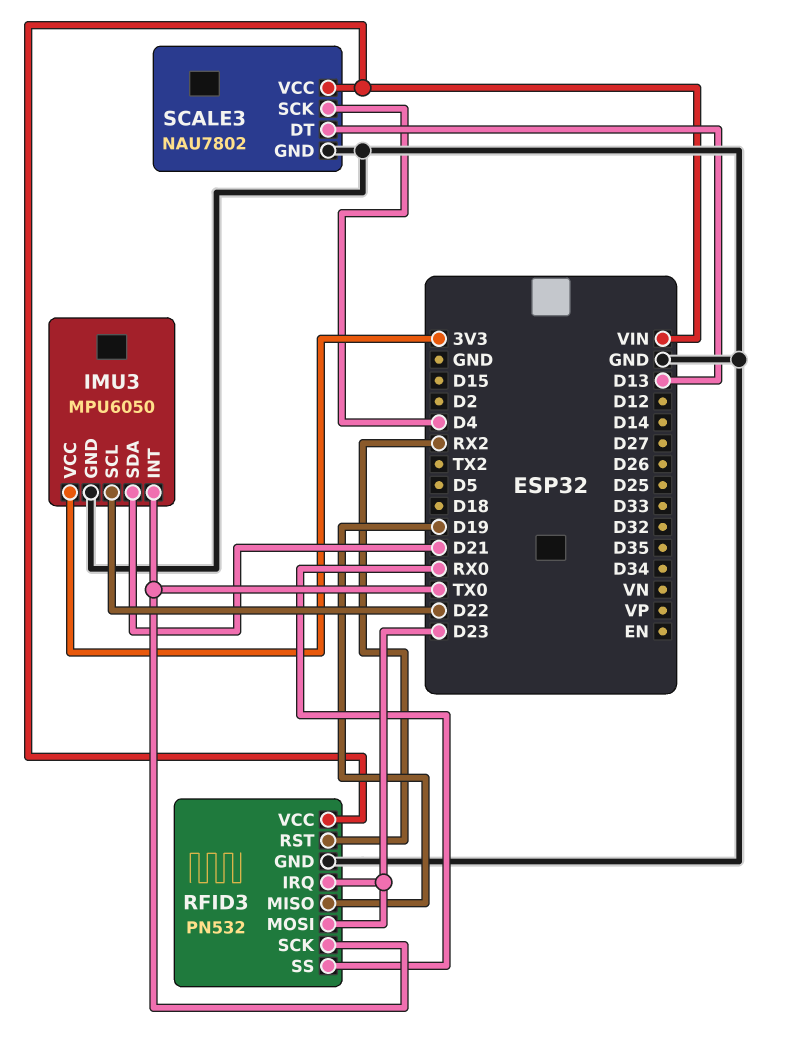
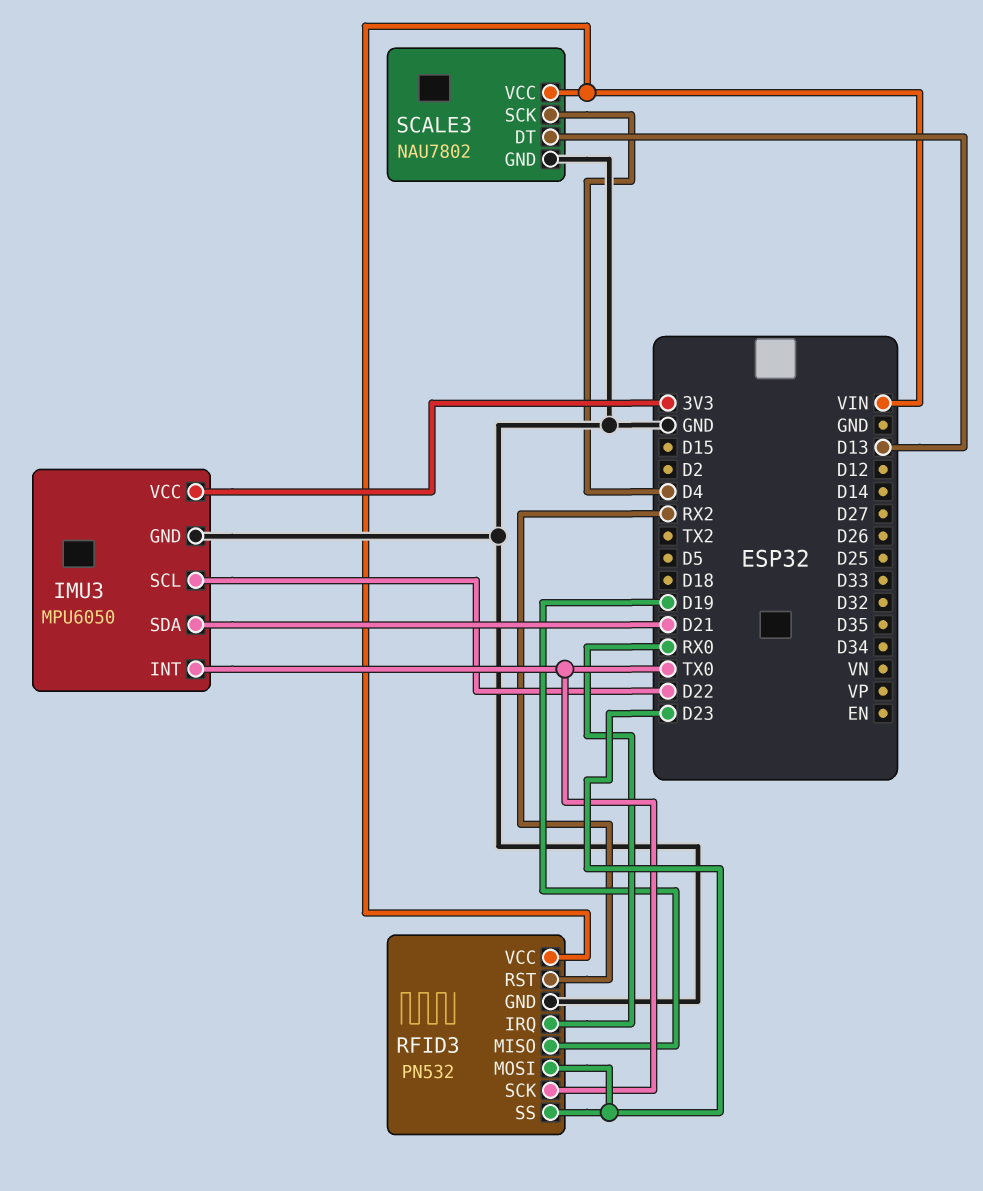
RFID3 pin IRQ: D23 -> RX0
RFID3 pin SS: RX0 -> D23

